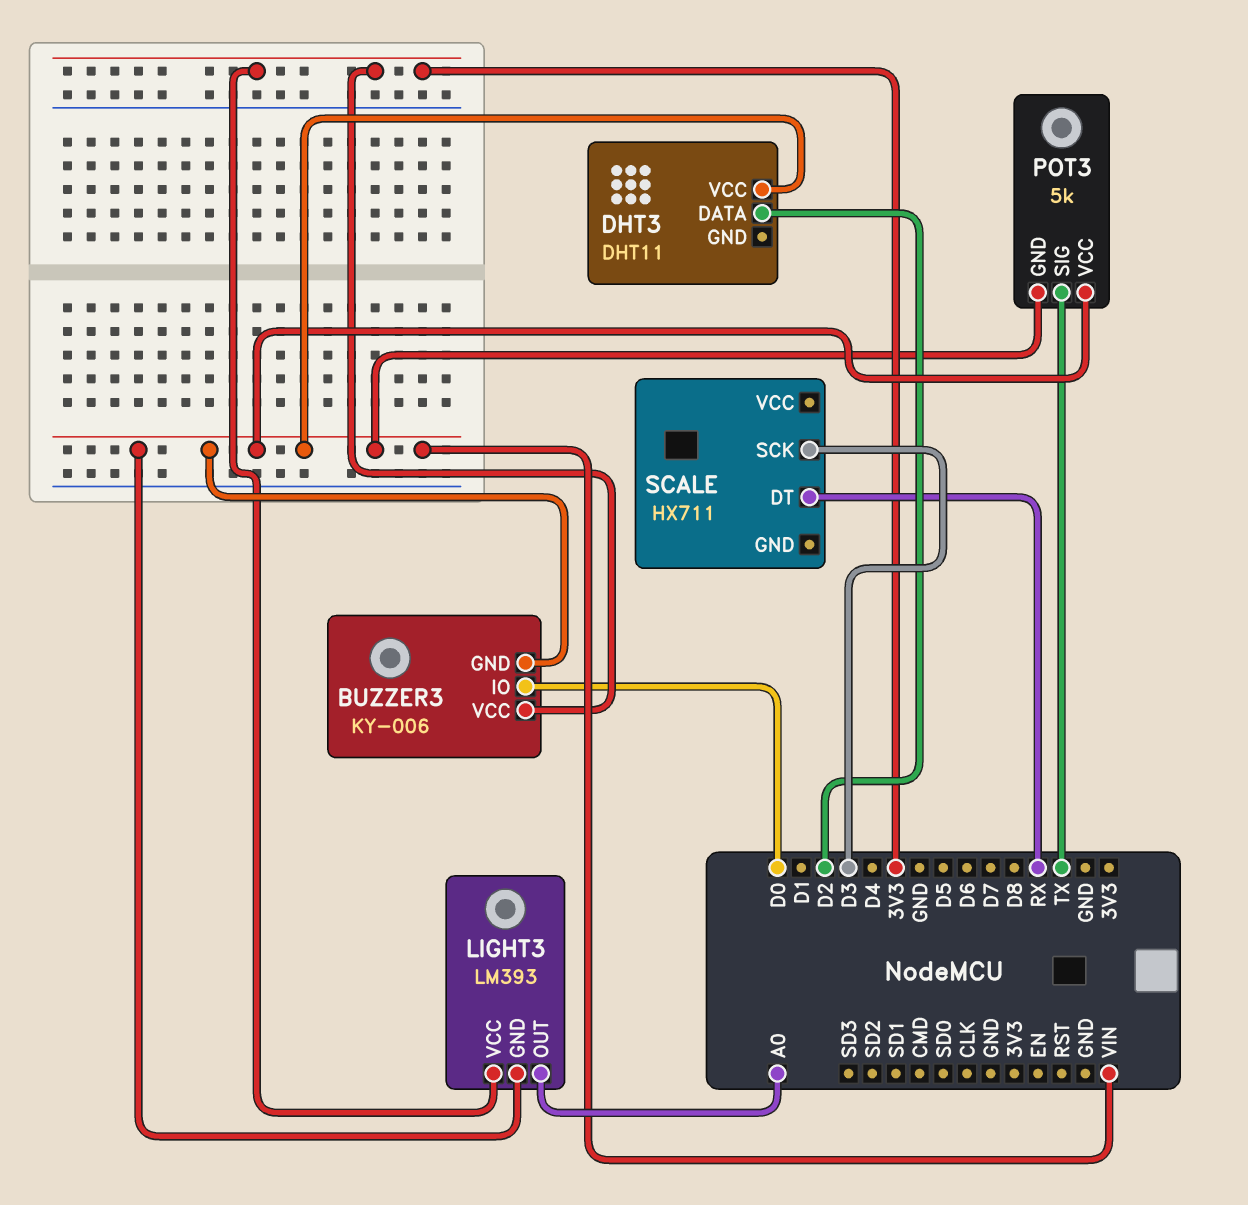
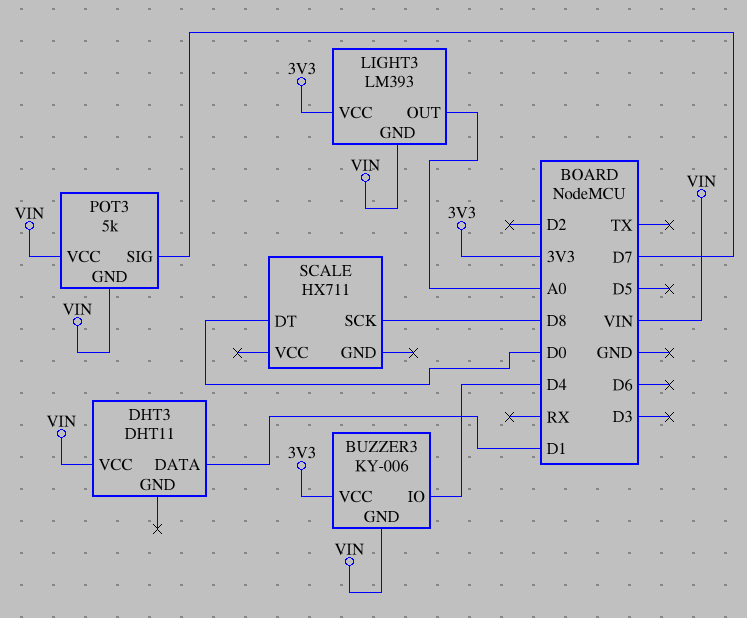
BUZZER3 pin IO: D0 -> D4
DHT3 pin DATA: D2 -> D1
POT3 pin SIG: TX -> D7
SCALE pin DT: RX -> D0
SCALE pin SCK: D3 -> D8

